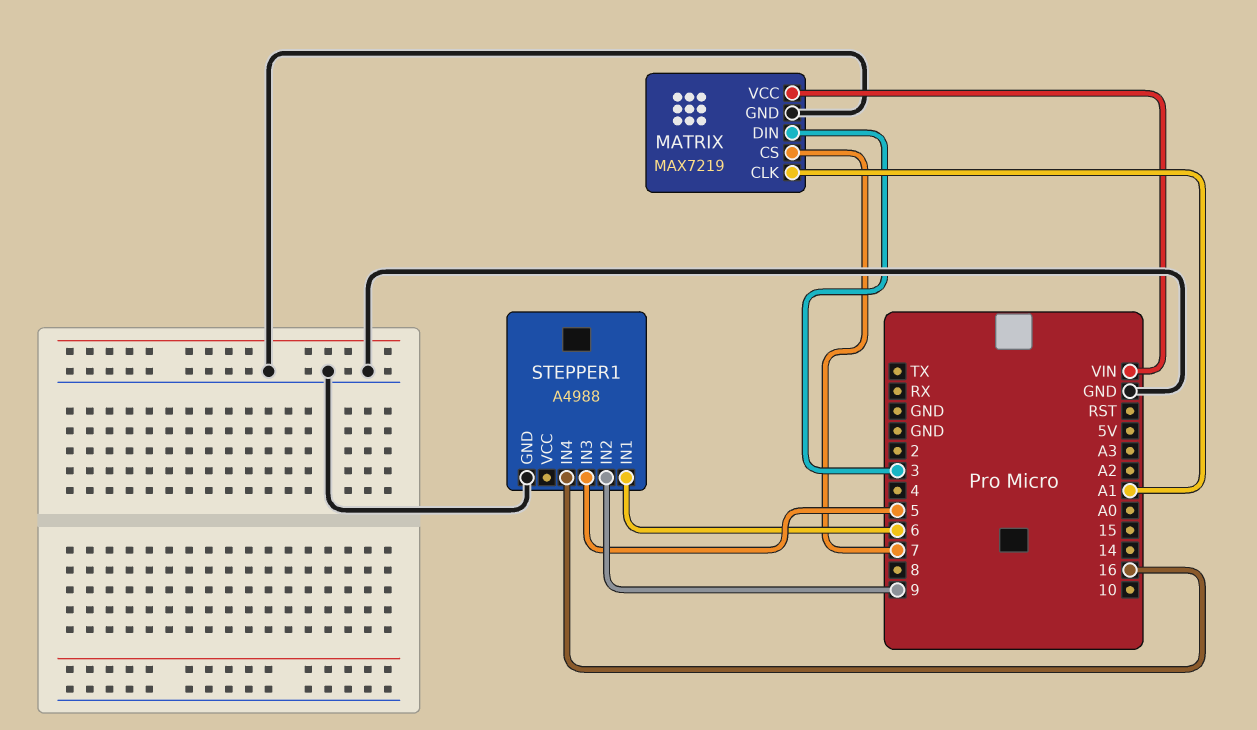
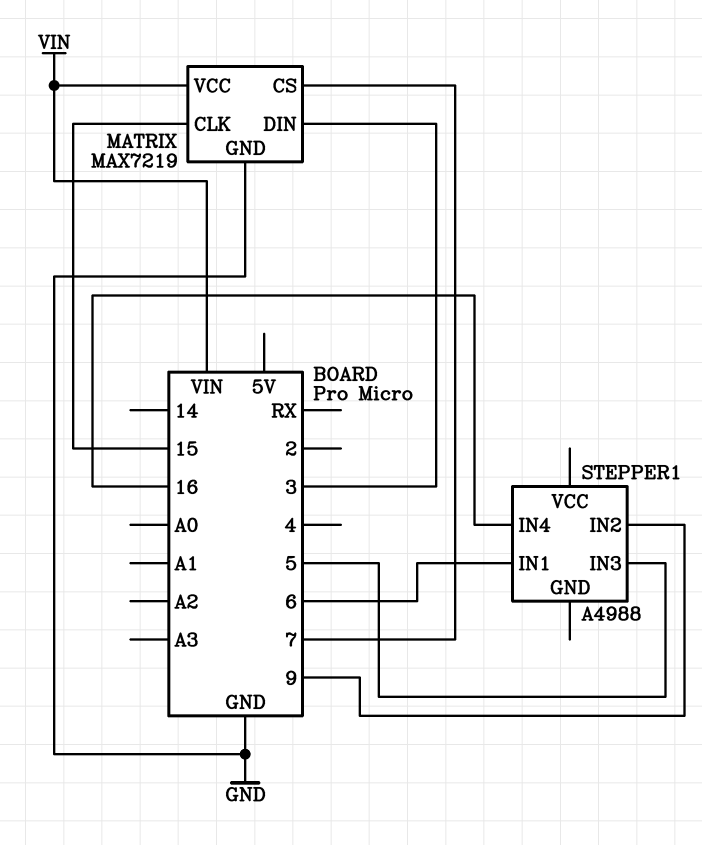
MATRIX pin CLK: A1 -> 15
STEPPER1 pin GND: GND -> none

